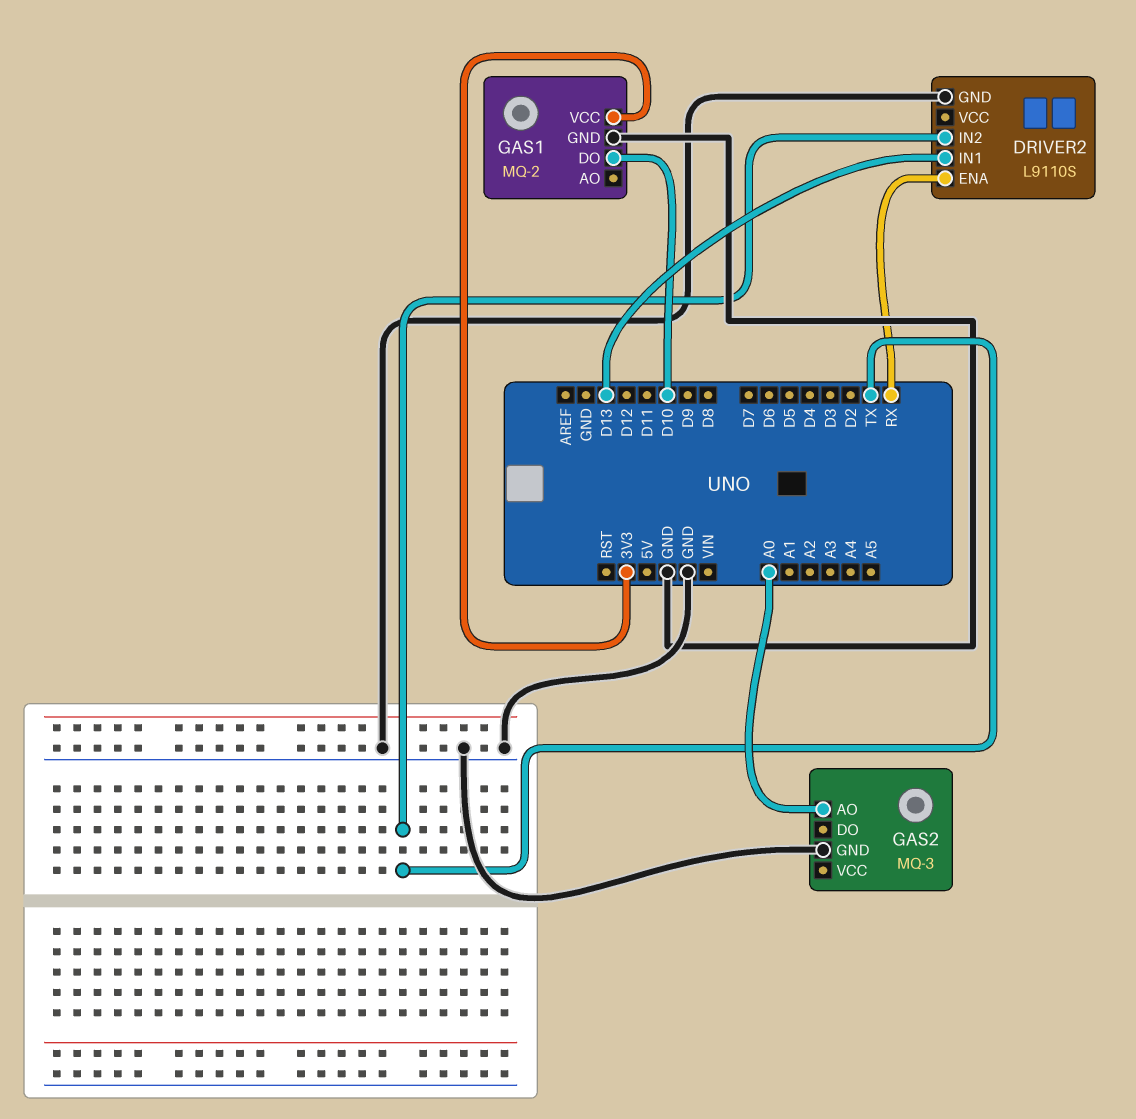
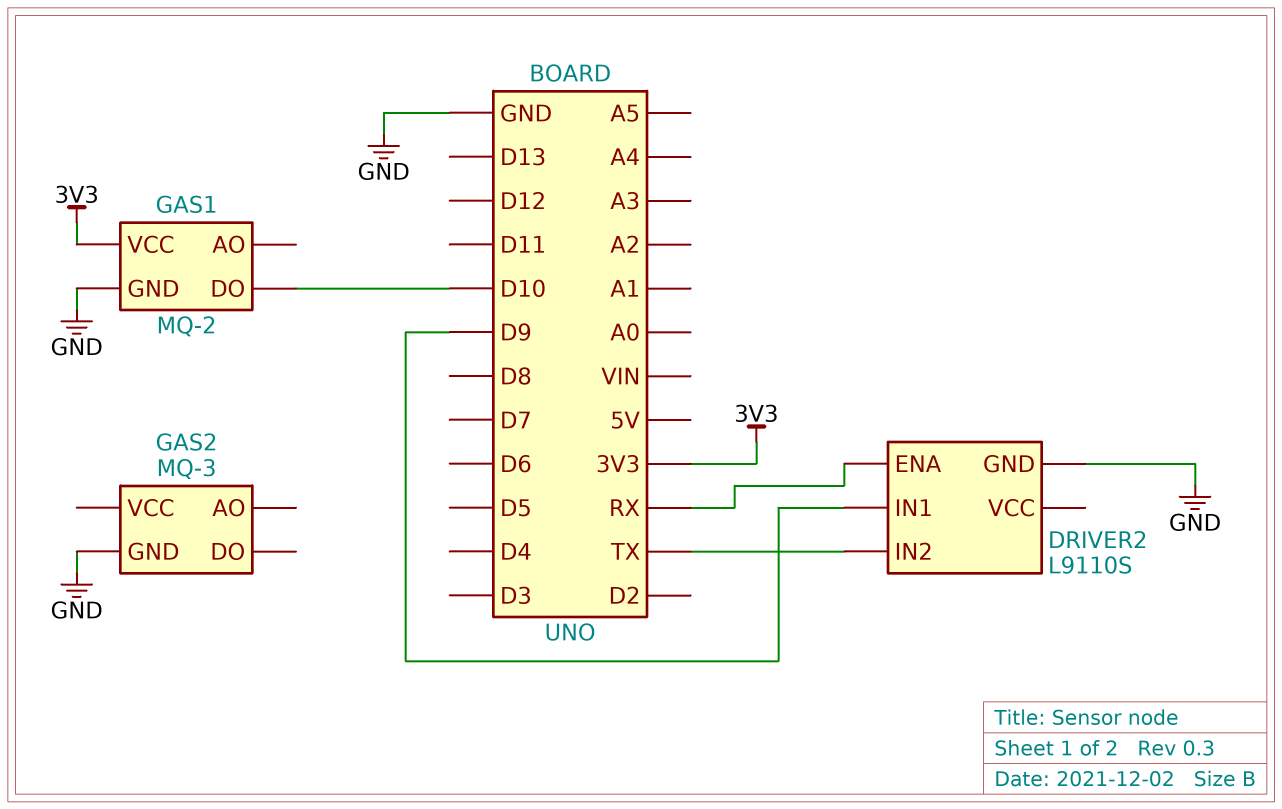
DRIVER2 pin IN1: D13 -> D9
GAS2 pin AO: A0 -> none

